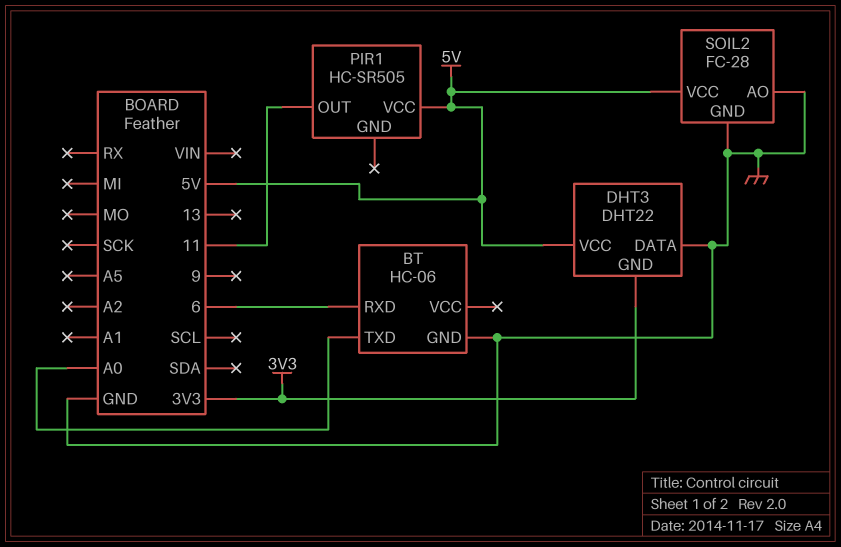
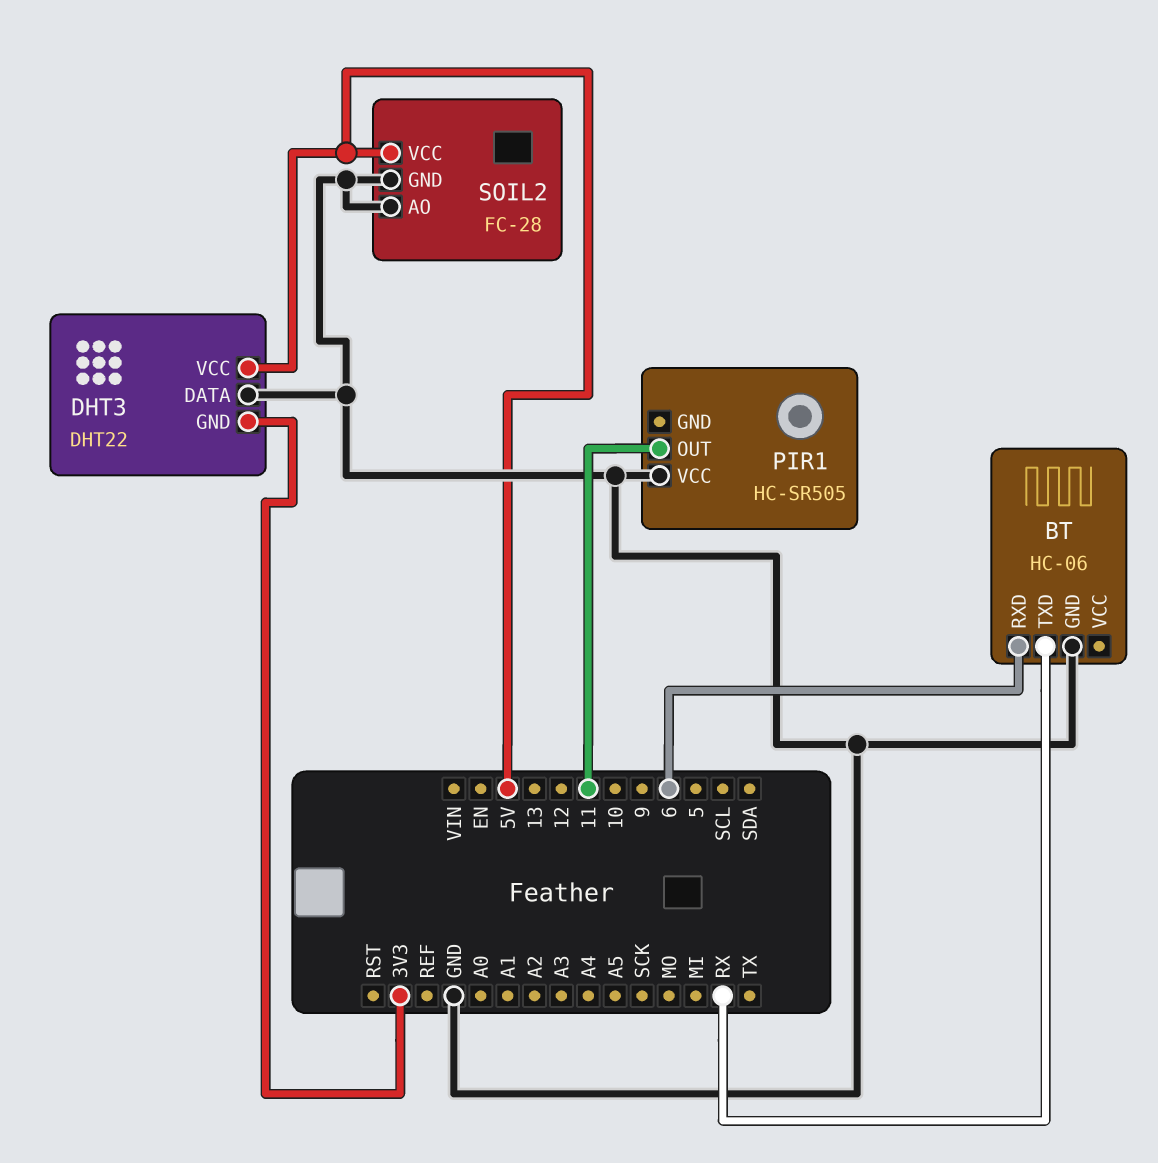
BT pin TXD: A0 -> RX
PIR1 pin VCC: 5V -> GND

